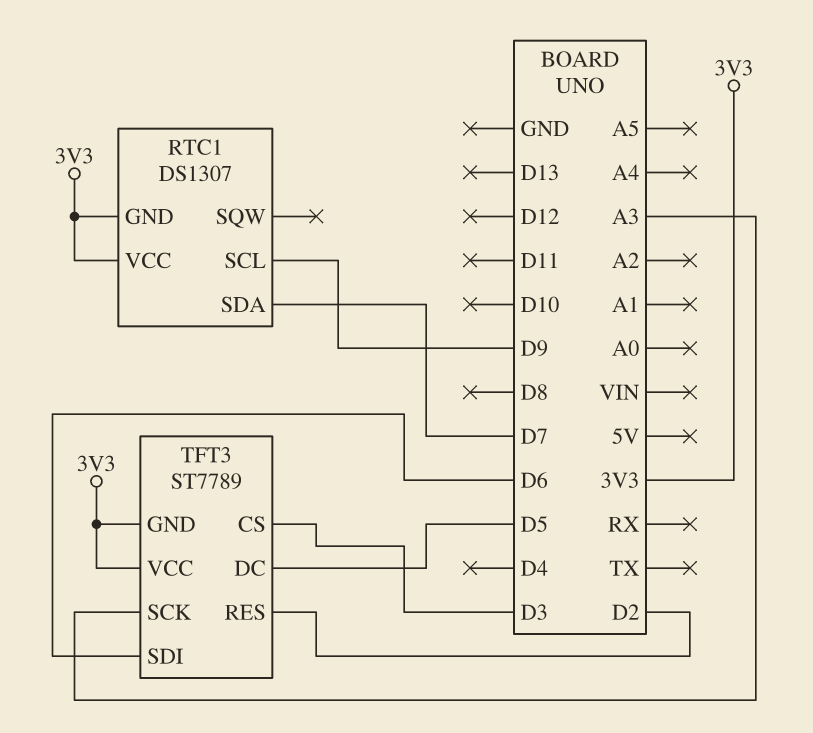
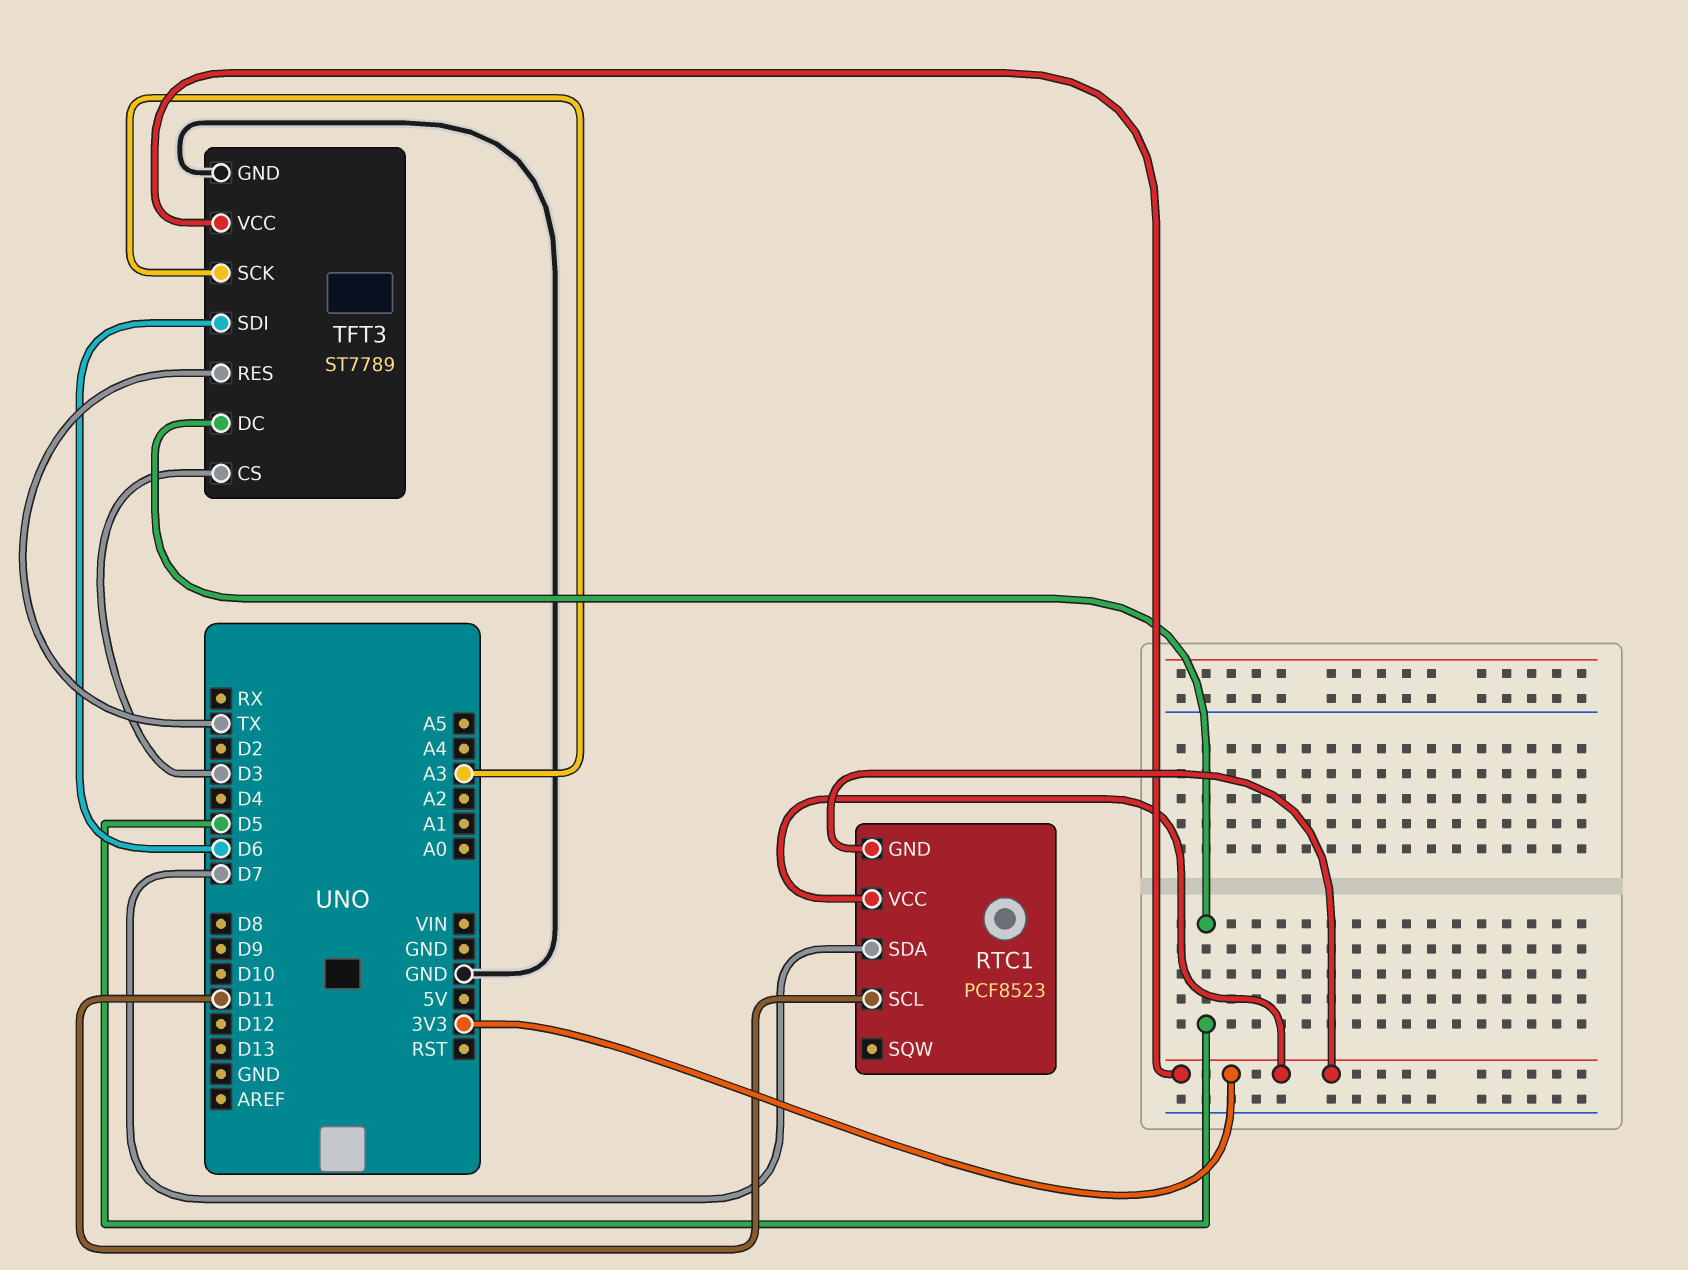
RTC1: DS1307 -> PCF8523
RTC1 pin SCL: D9 -> D11
TFT3 pin GND: 3V3 -> GND
TFT3 pin RES: D2 -> TX

